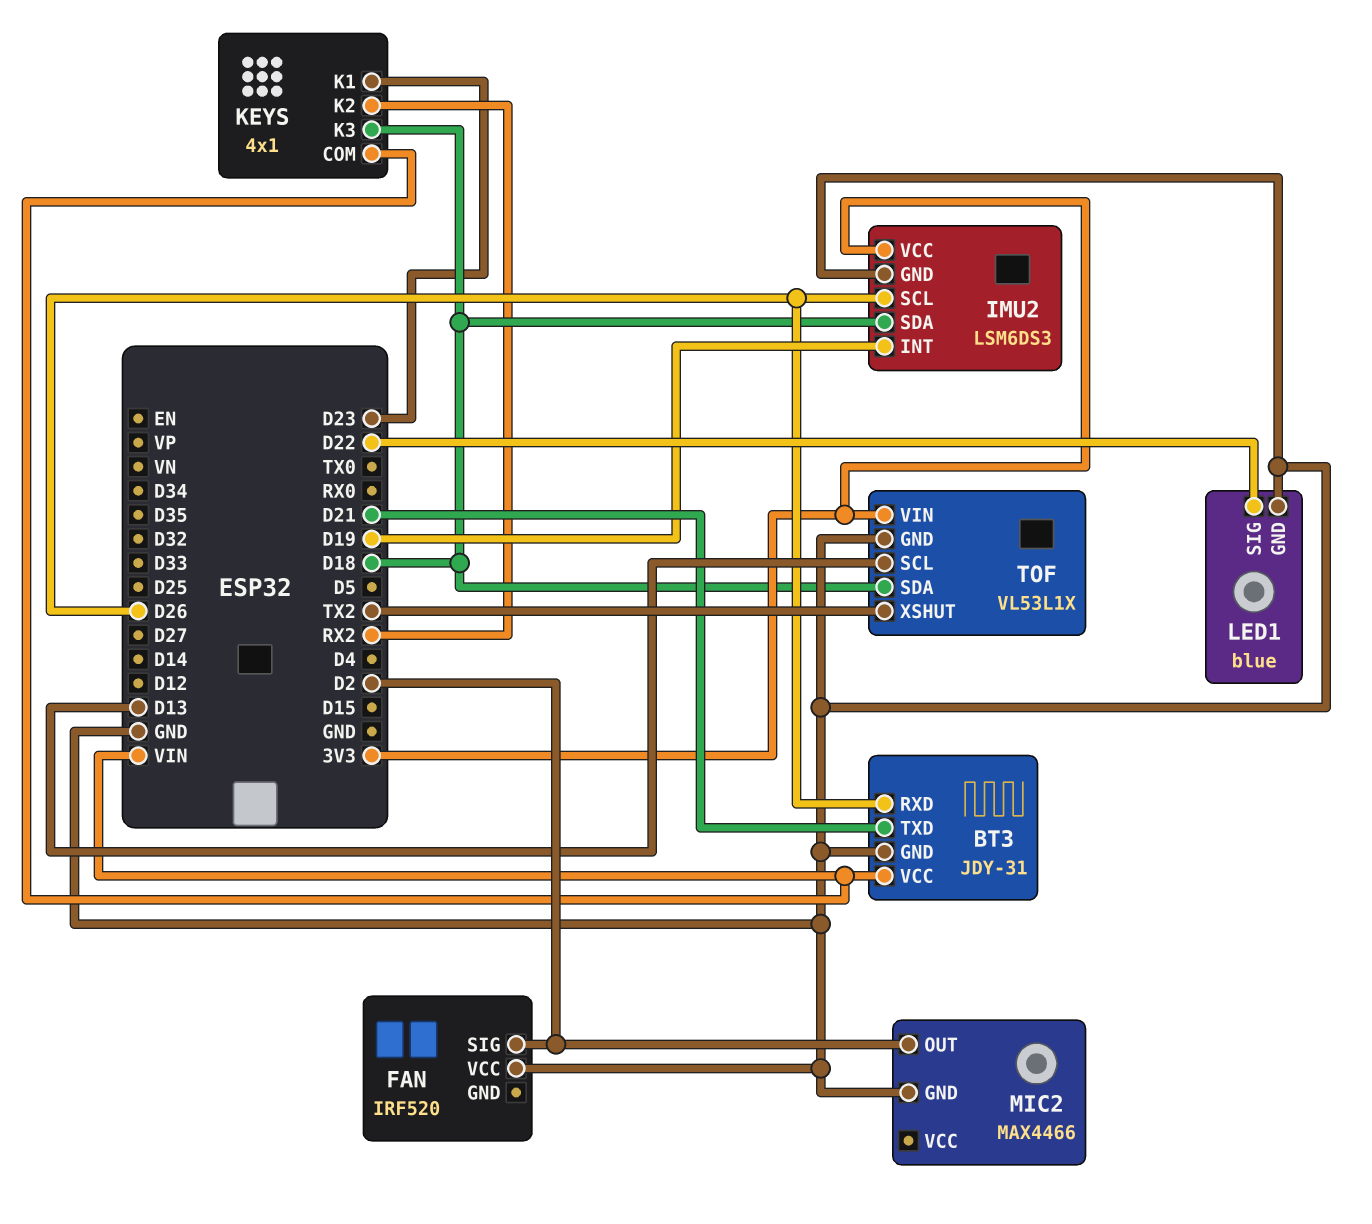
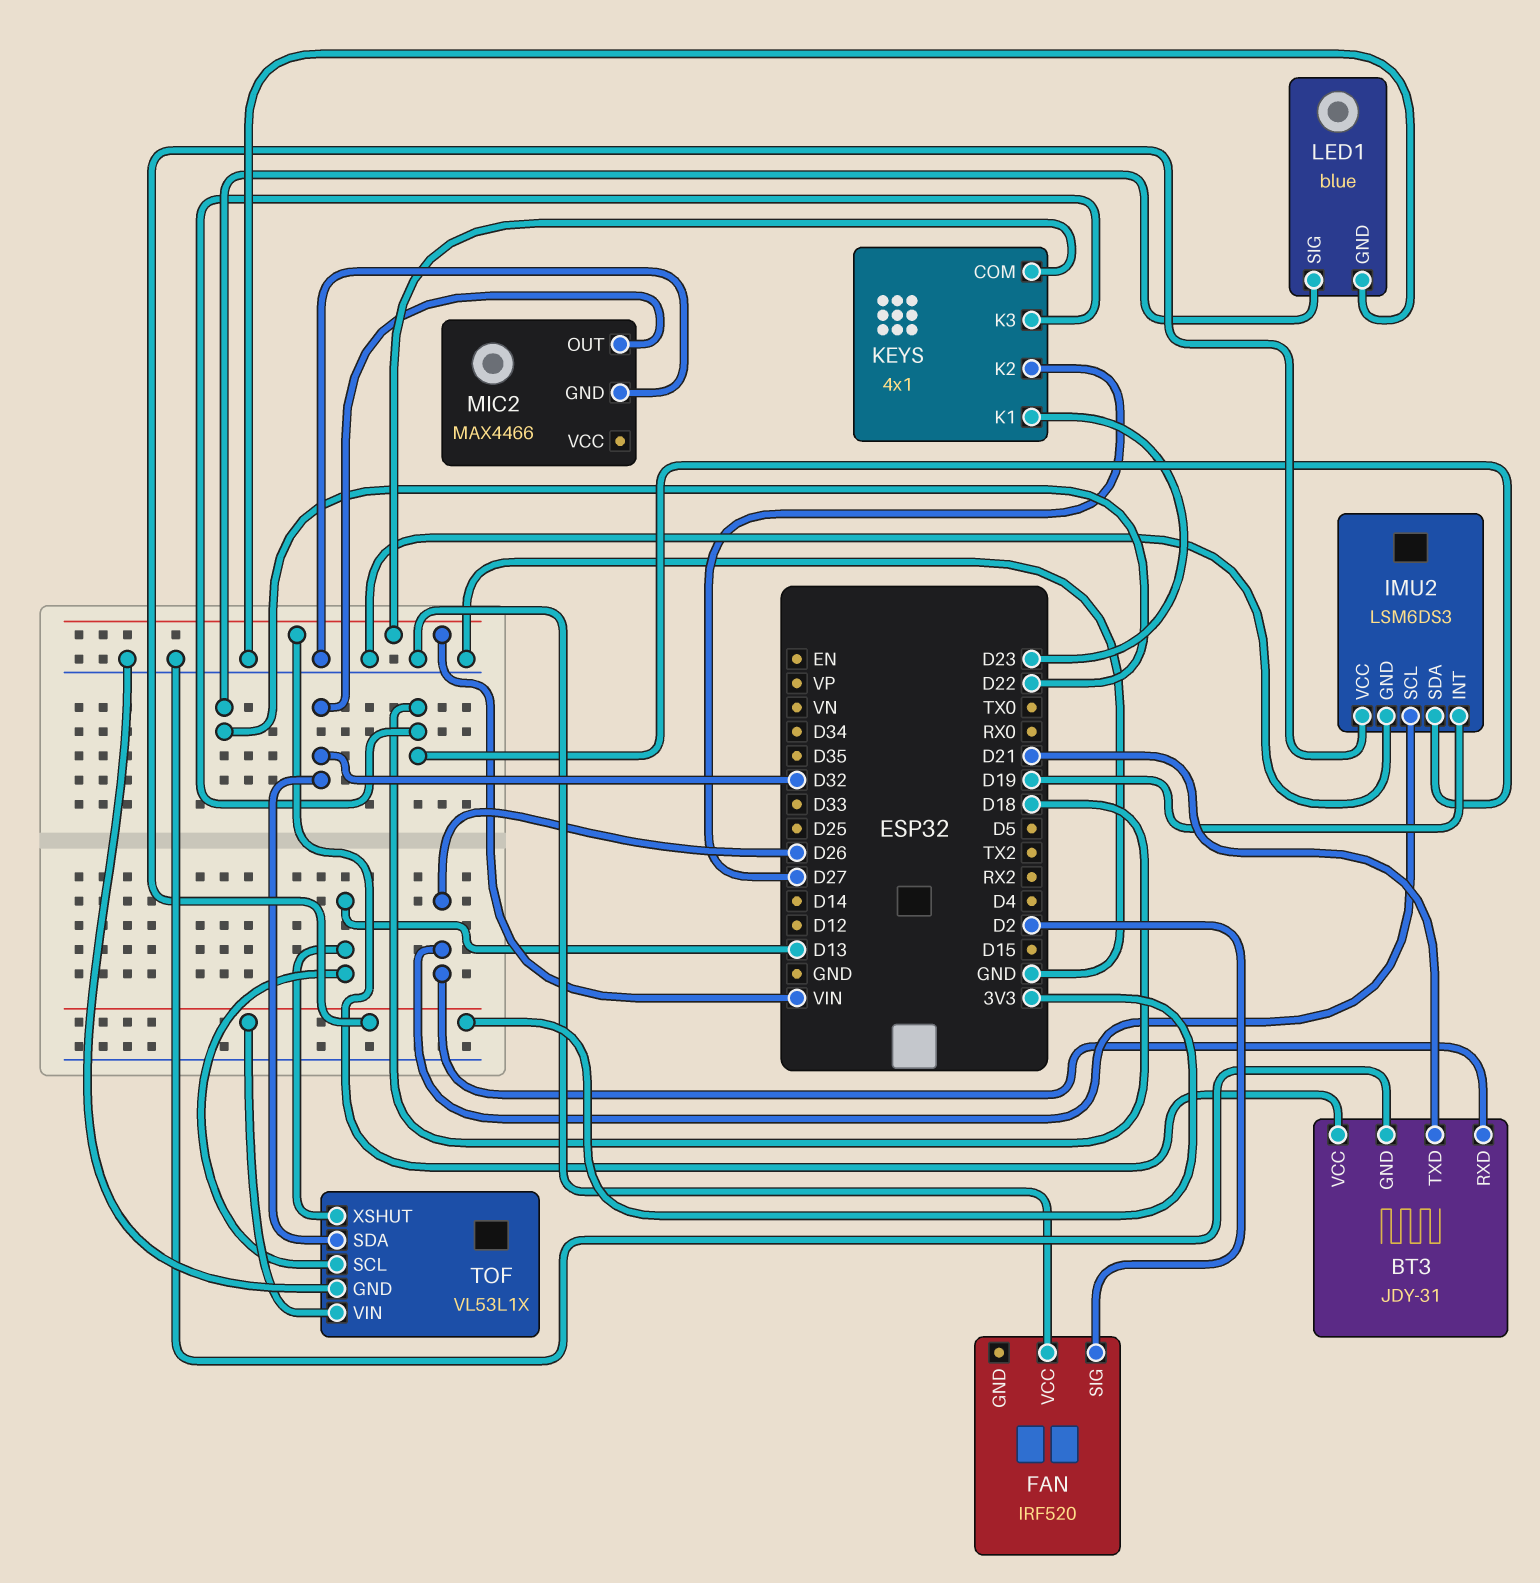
KEYS pin K2: RX2 -> D27
MIC2 pin OUT: D2 -> D32
TOF pin SDA: D18 -> D32
TOF pin XSHUT: TX2 -> D13

